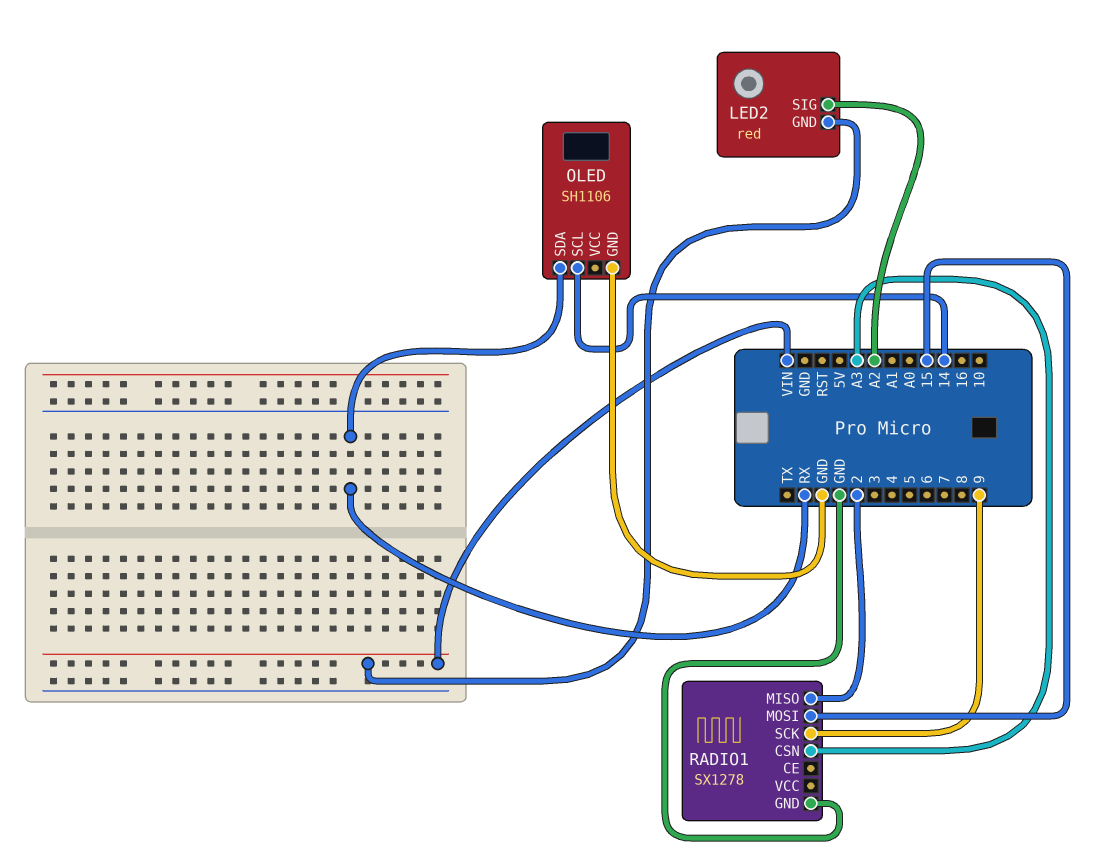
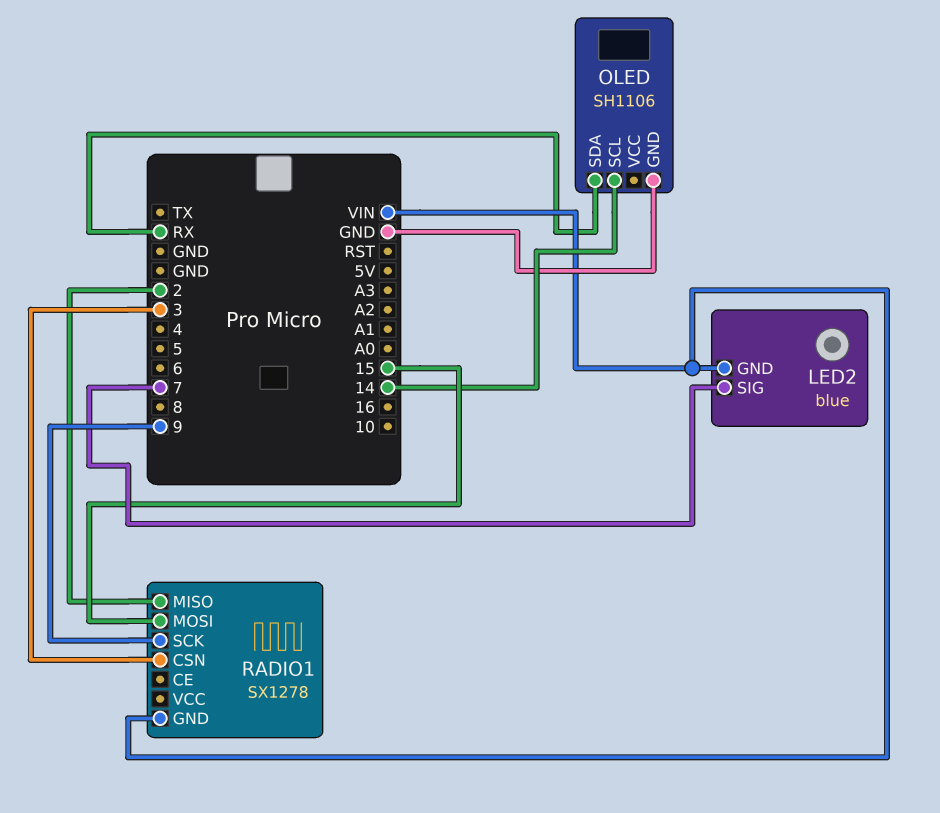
LED2: red -> blue
LED2 pin SIG: A2 -> 7
RADIO1 pin CSN: A3 -> 3
RADIO1 pin GND: GND -> VIN

